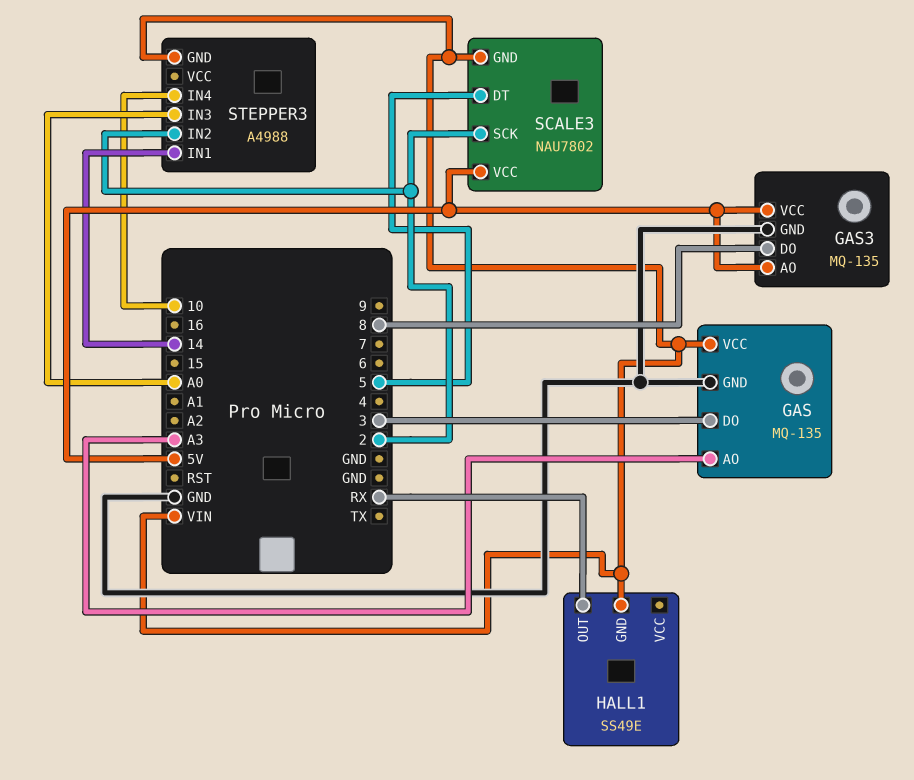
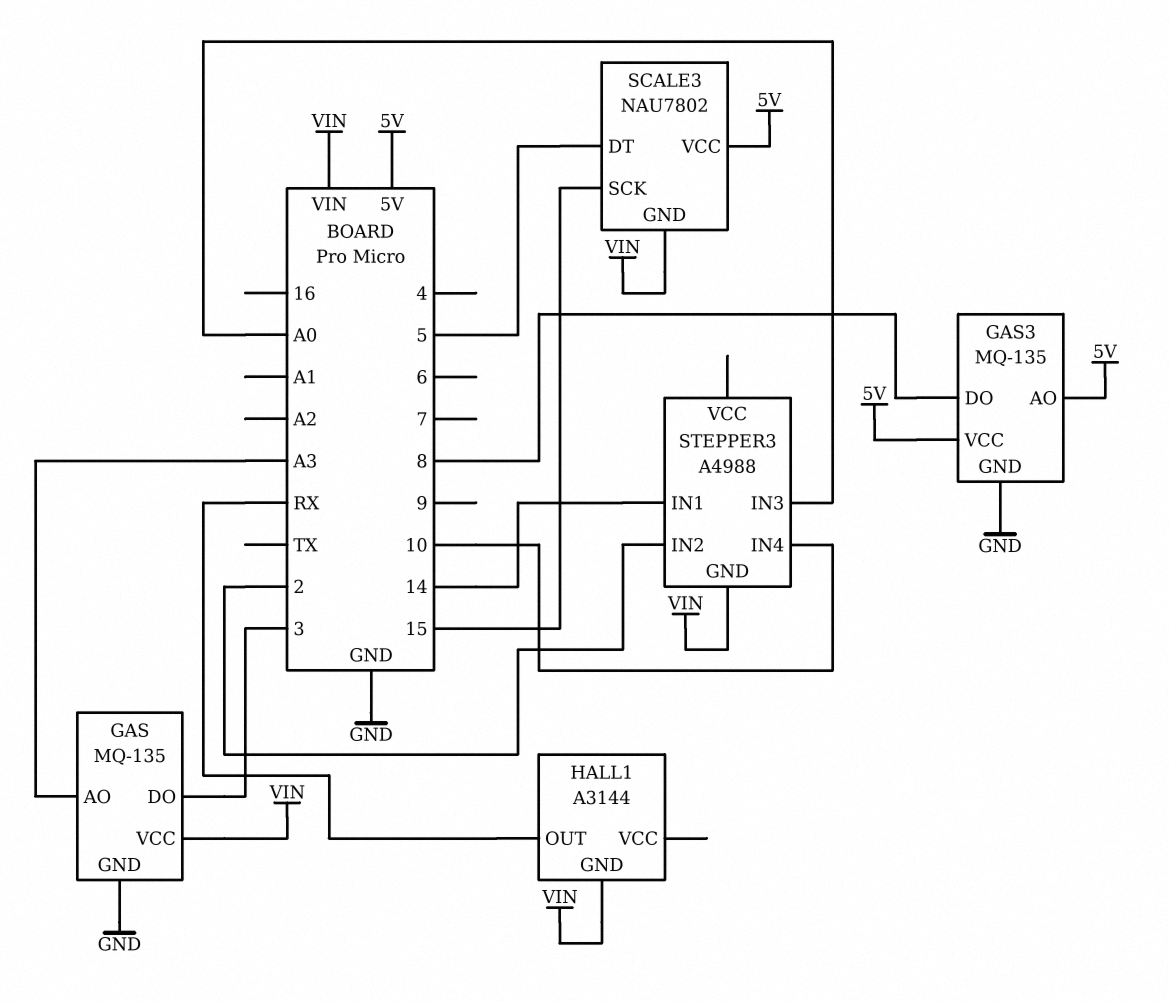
HALL1: SS49E -> A3144
SCALE3 pin SCK: 2 -> 15

